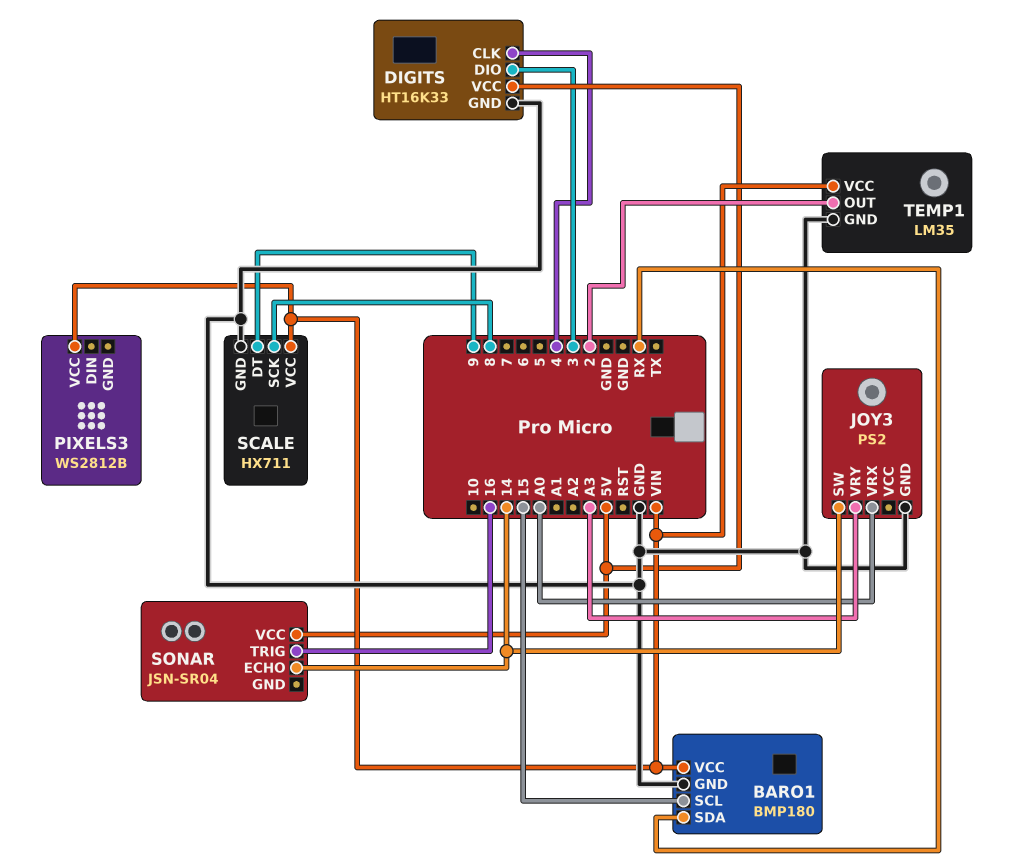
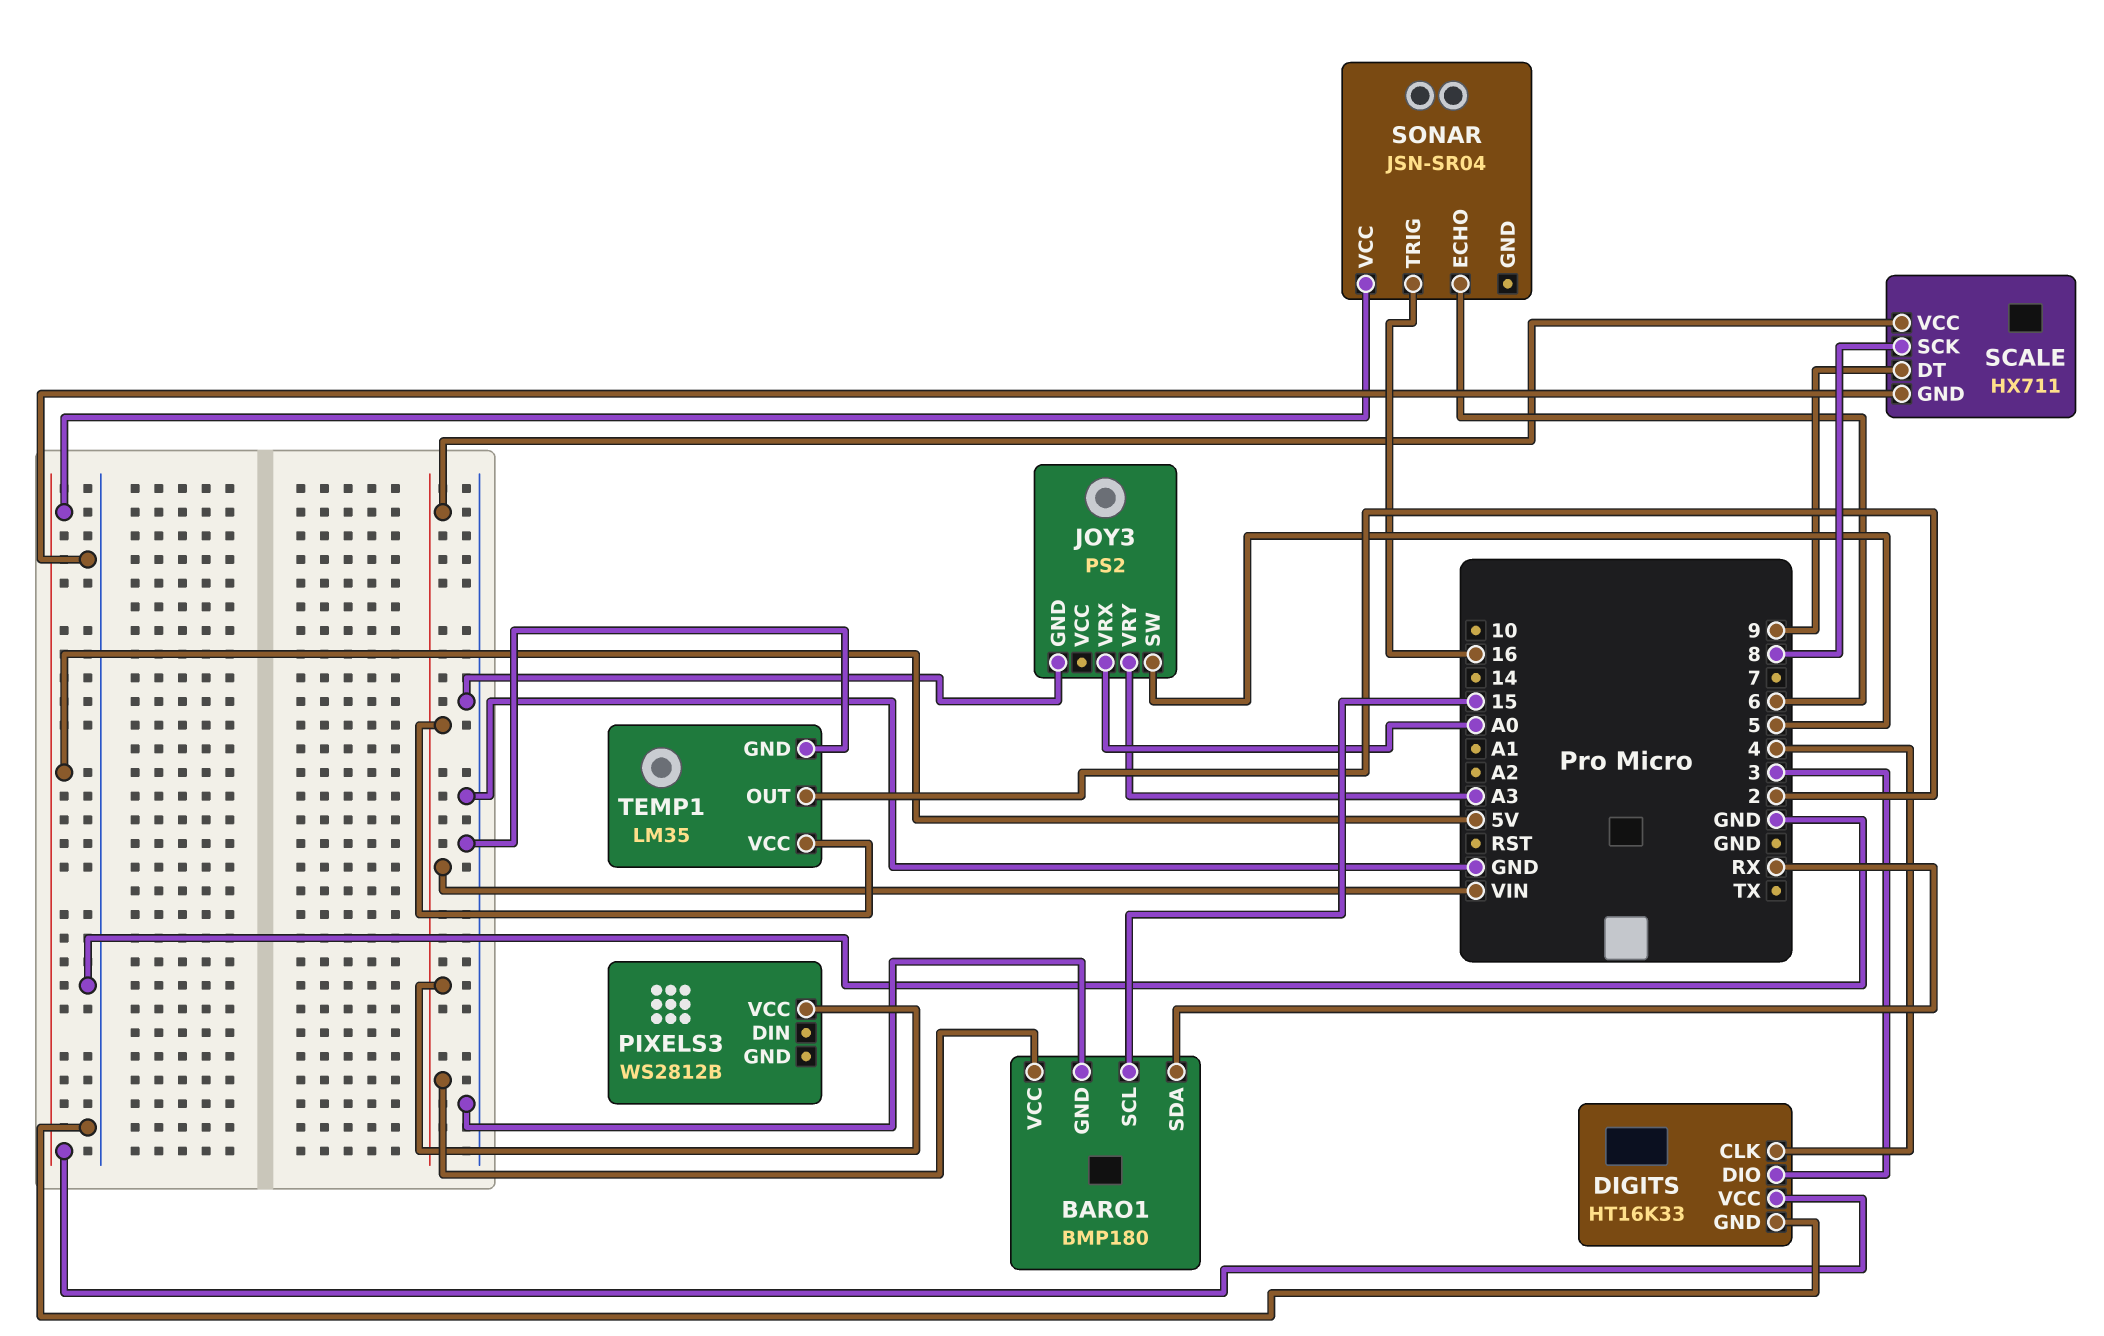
JOY3 pin SW: 14 -> 5
SONAR pin ECHO: 14 -> 6

